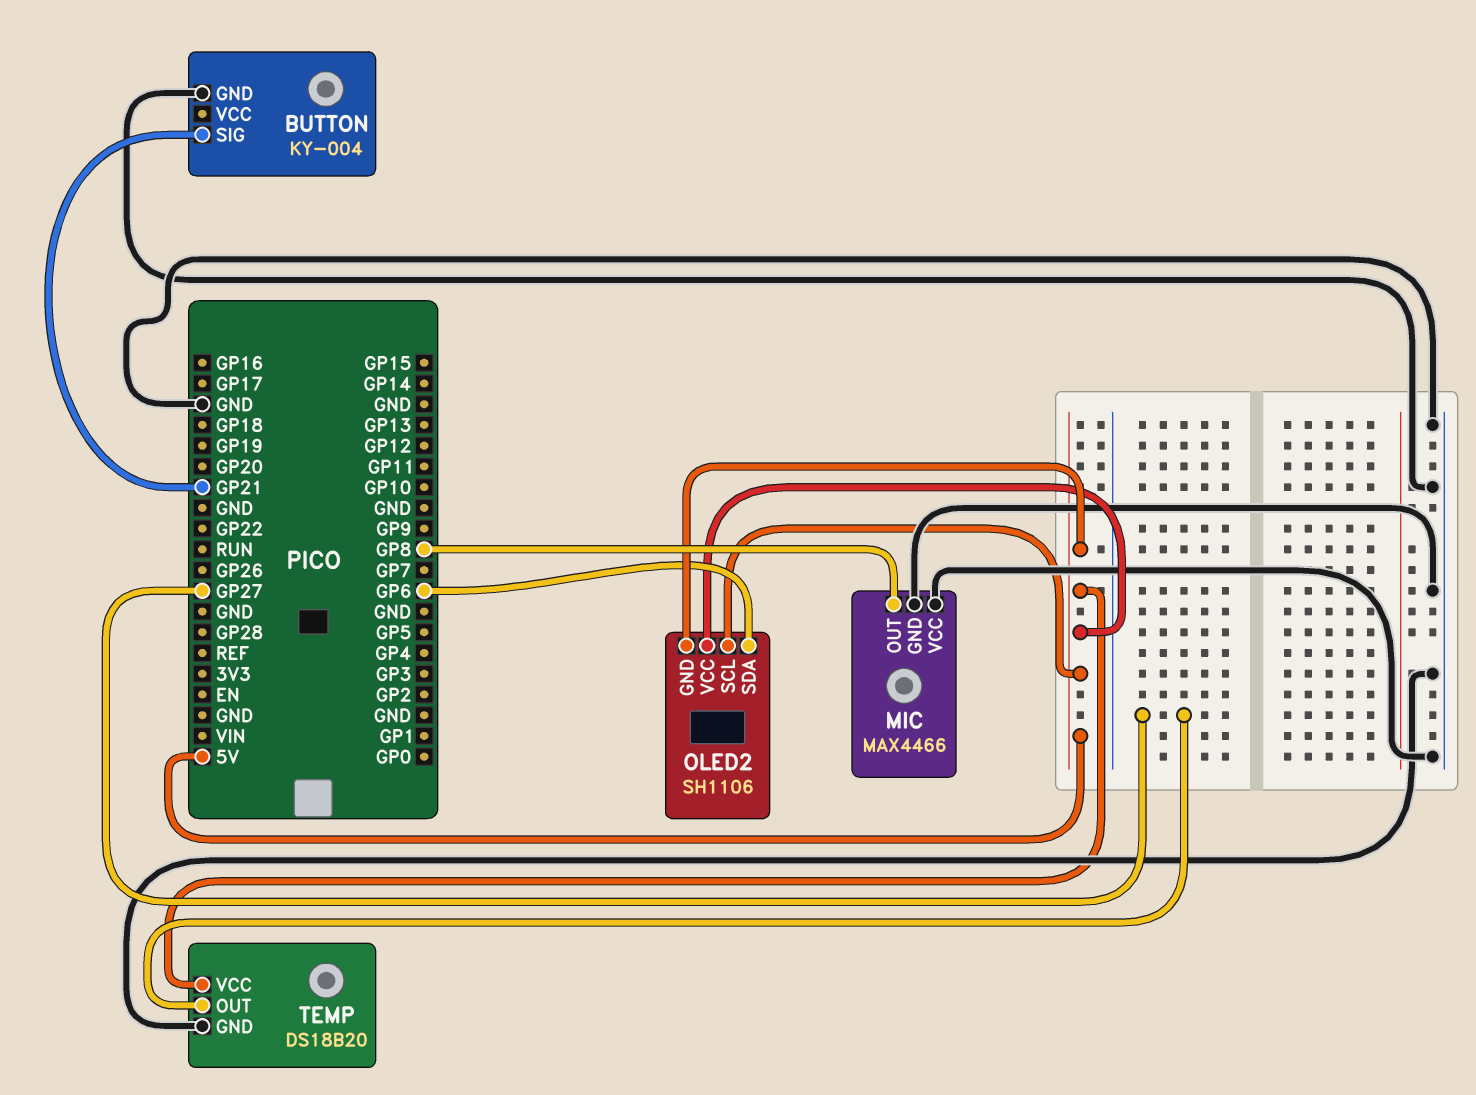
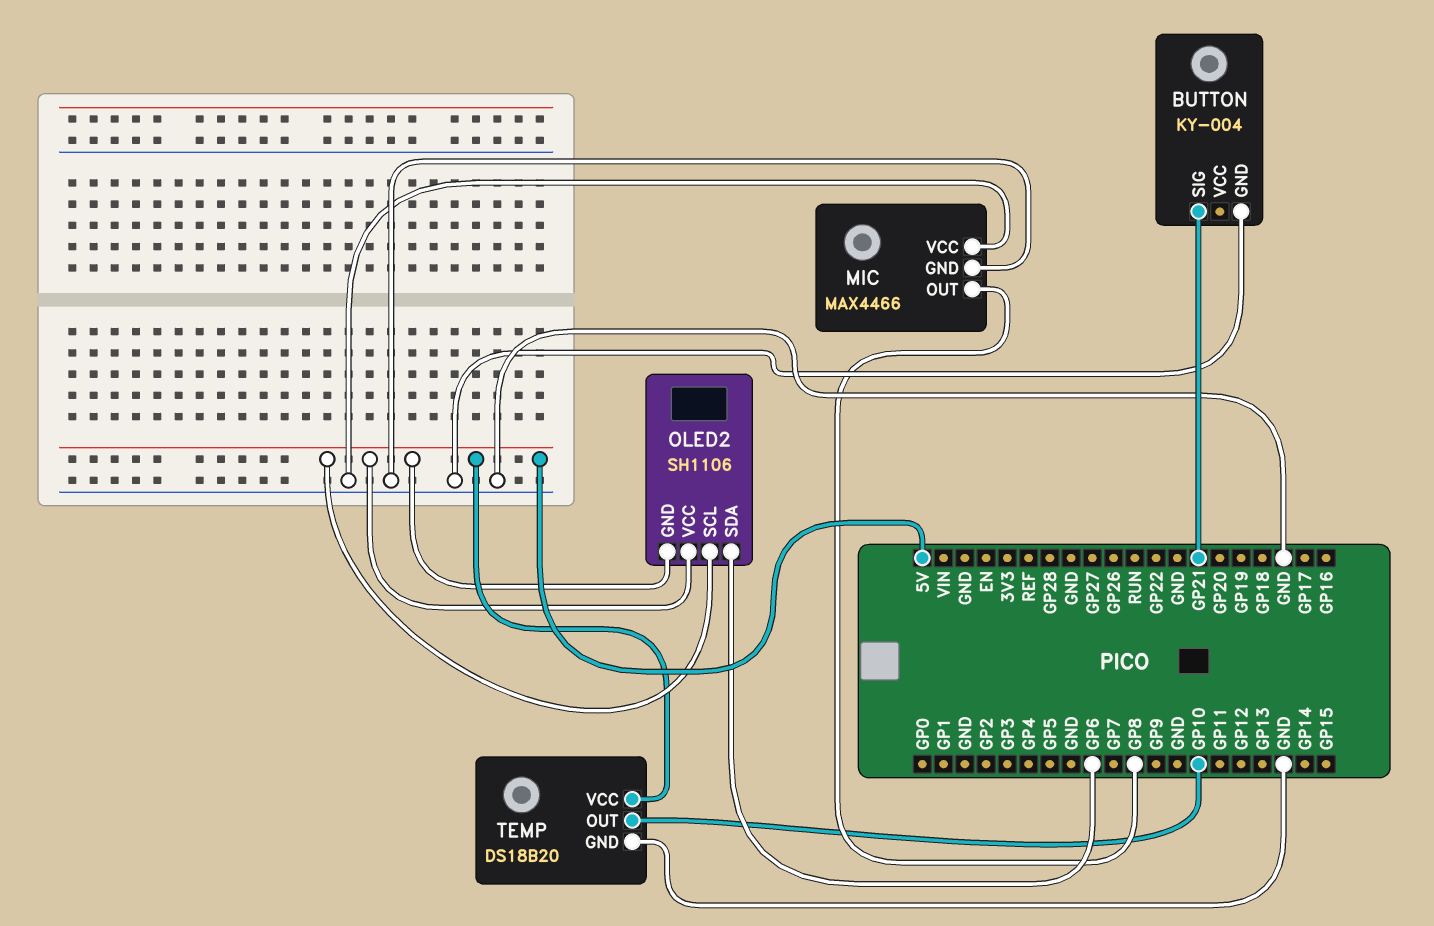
TEMP pin OUT: GP27 -> GP10

